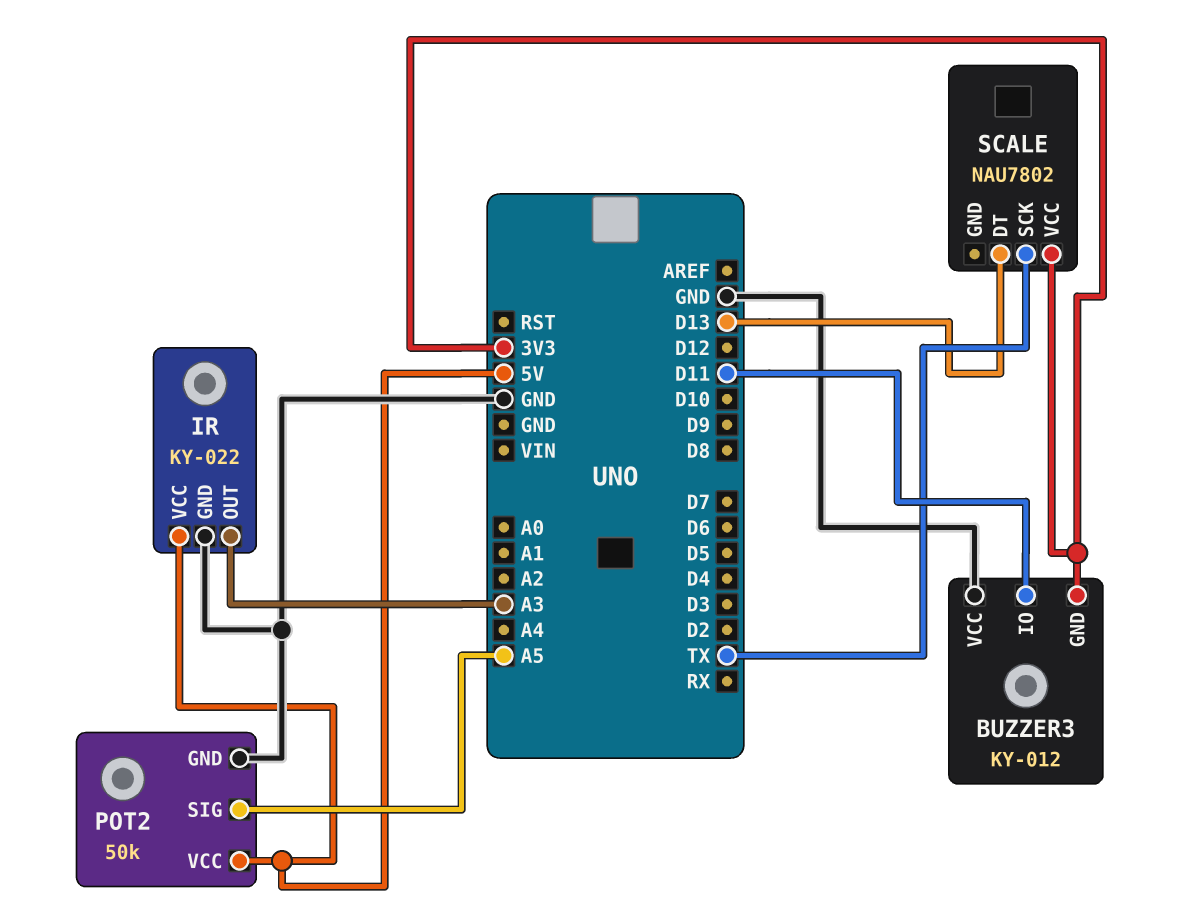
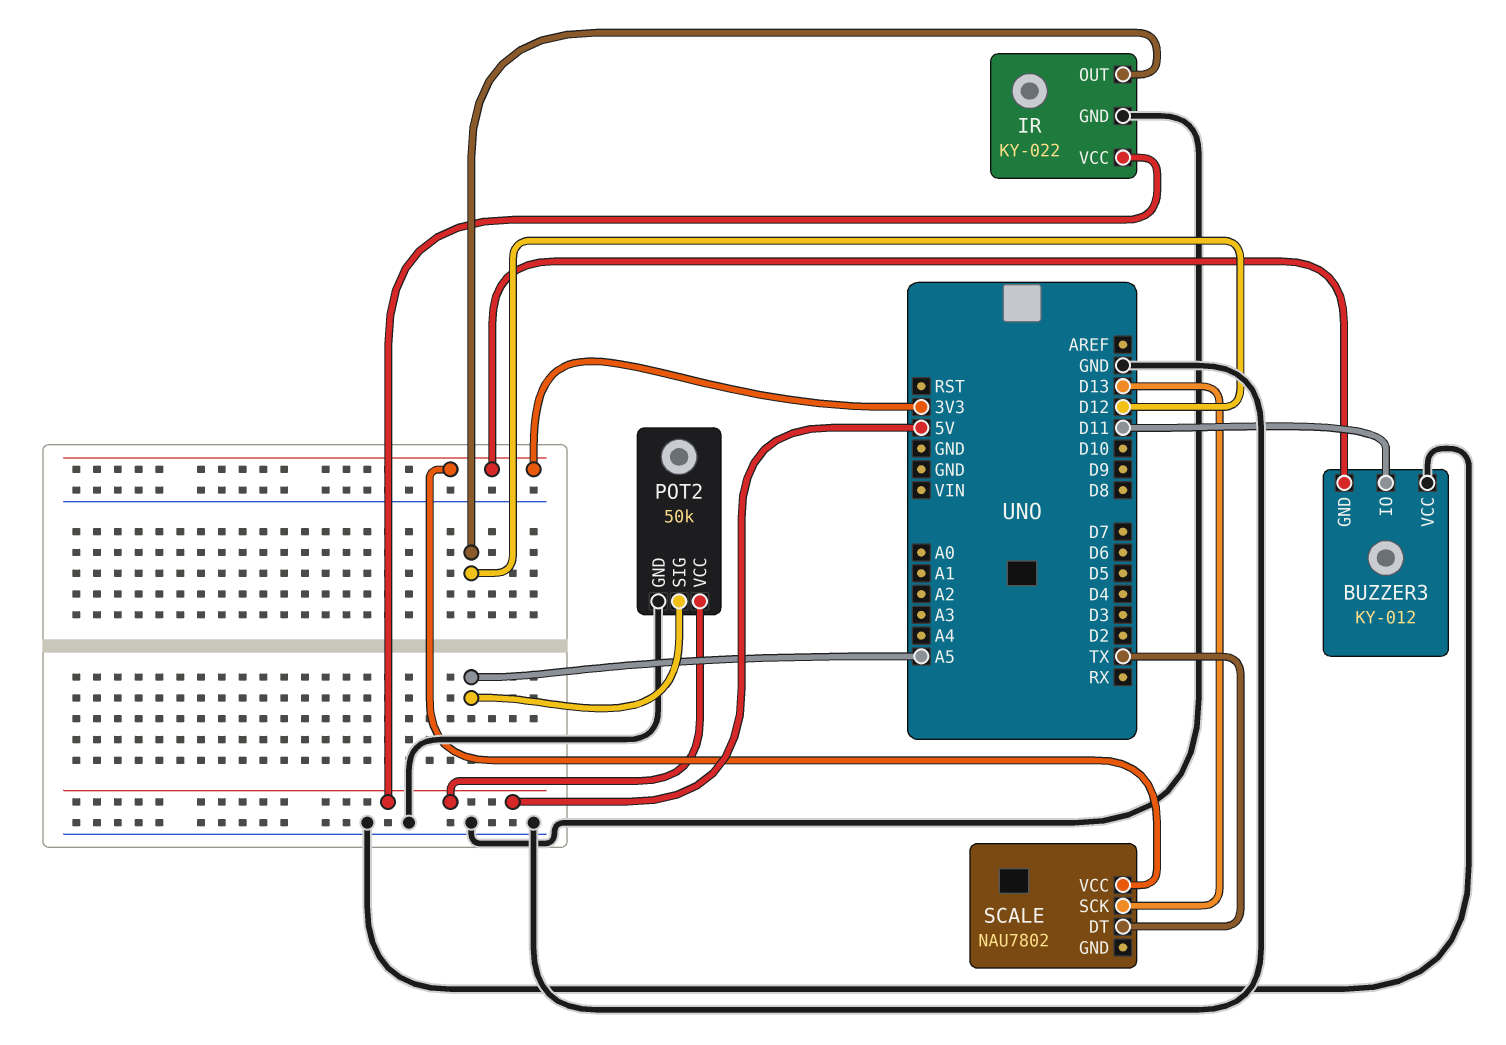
IR pin OUT: A3 -> D12
SCALE pin DT: D13 -> TX
SCALE pin SCK: TX -> D13

